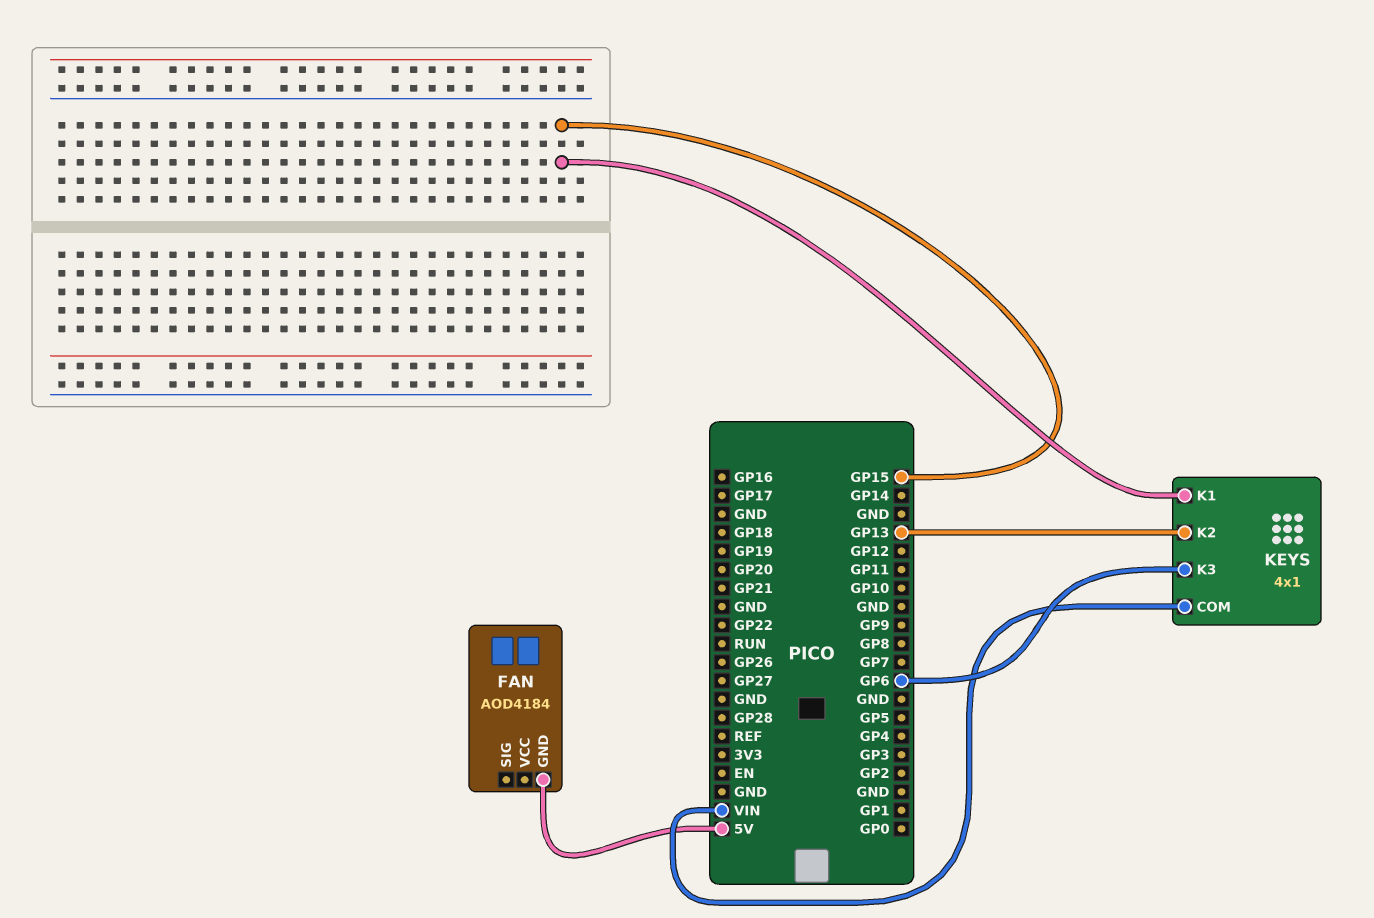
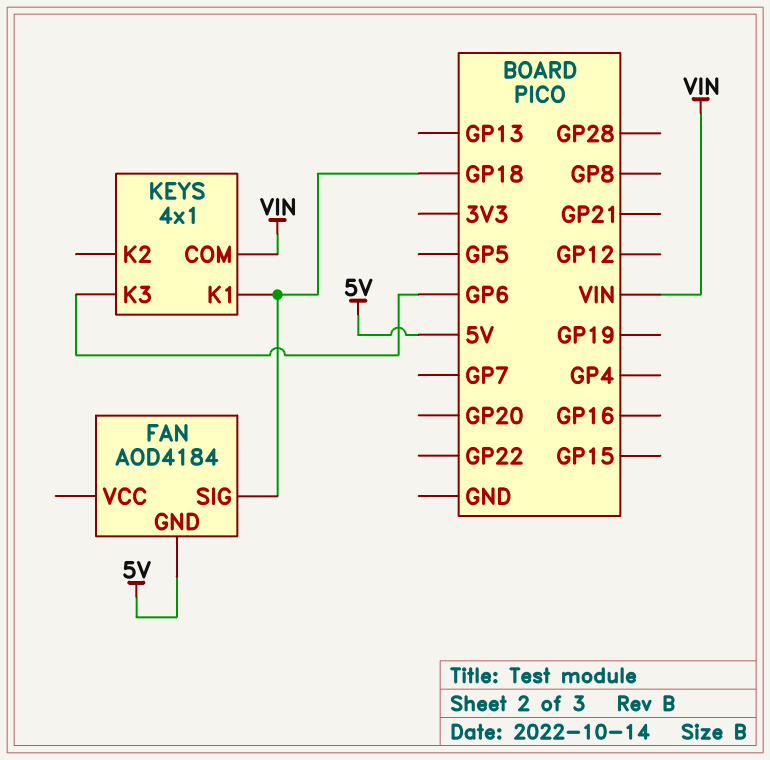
FAN pin SIG: none -> GP18
KEYS pin K1: GP15 -> GP18
KEYS pin K2: GP13 -> none

